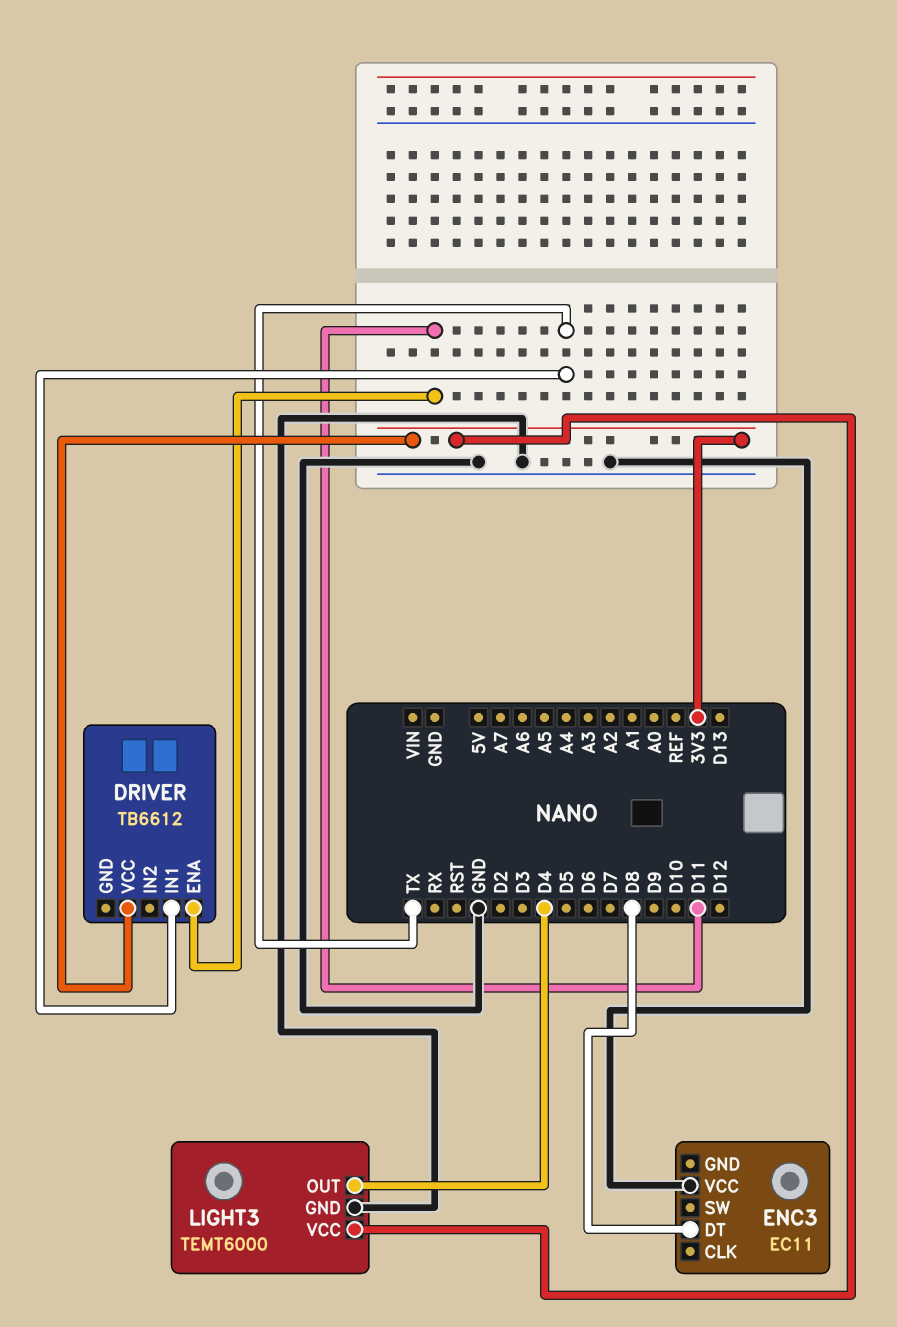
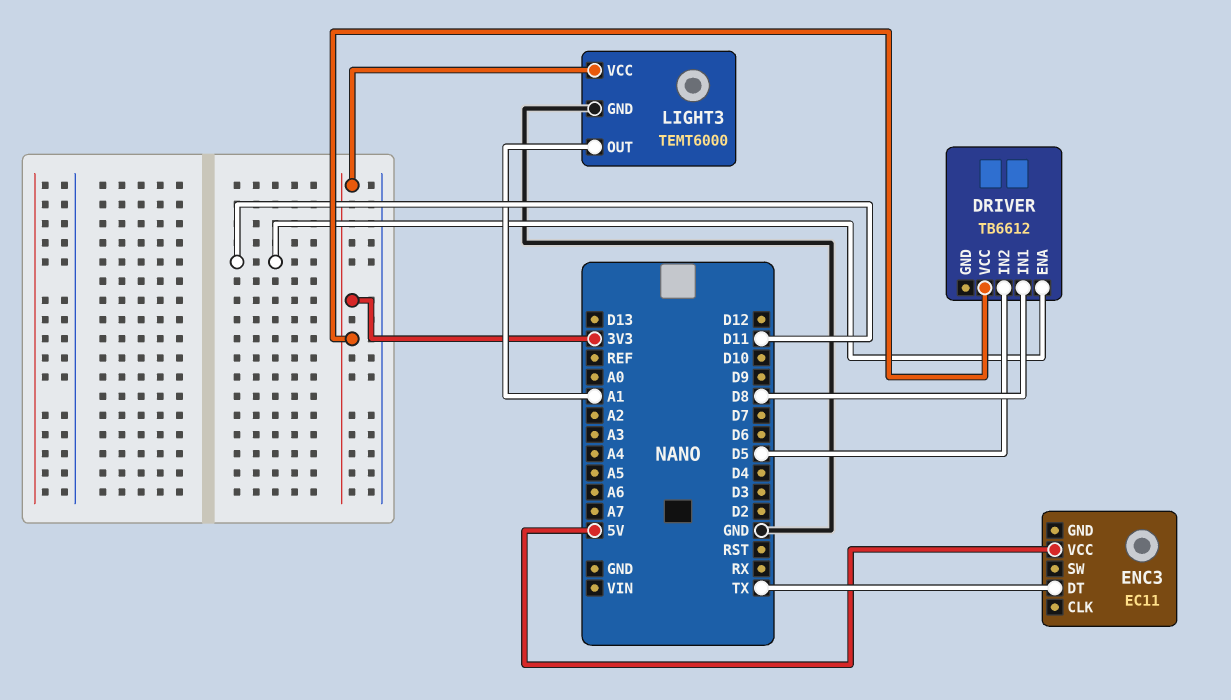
DRIVER pin IN1: TX -> D8
DRIVER pin IN2: none -> D5
ENC3 pin DT: D8 -> TX
ENC3 pin VCC: GND -> 5V
LIGHT3 pin OUT: D4 -> A1

